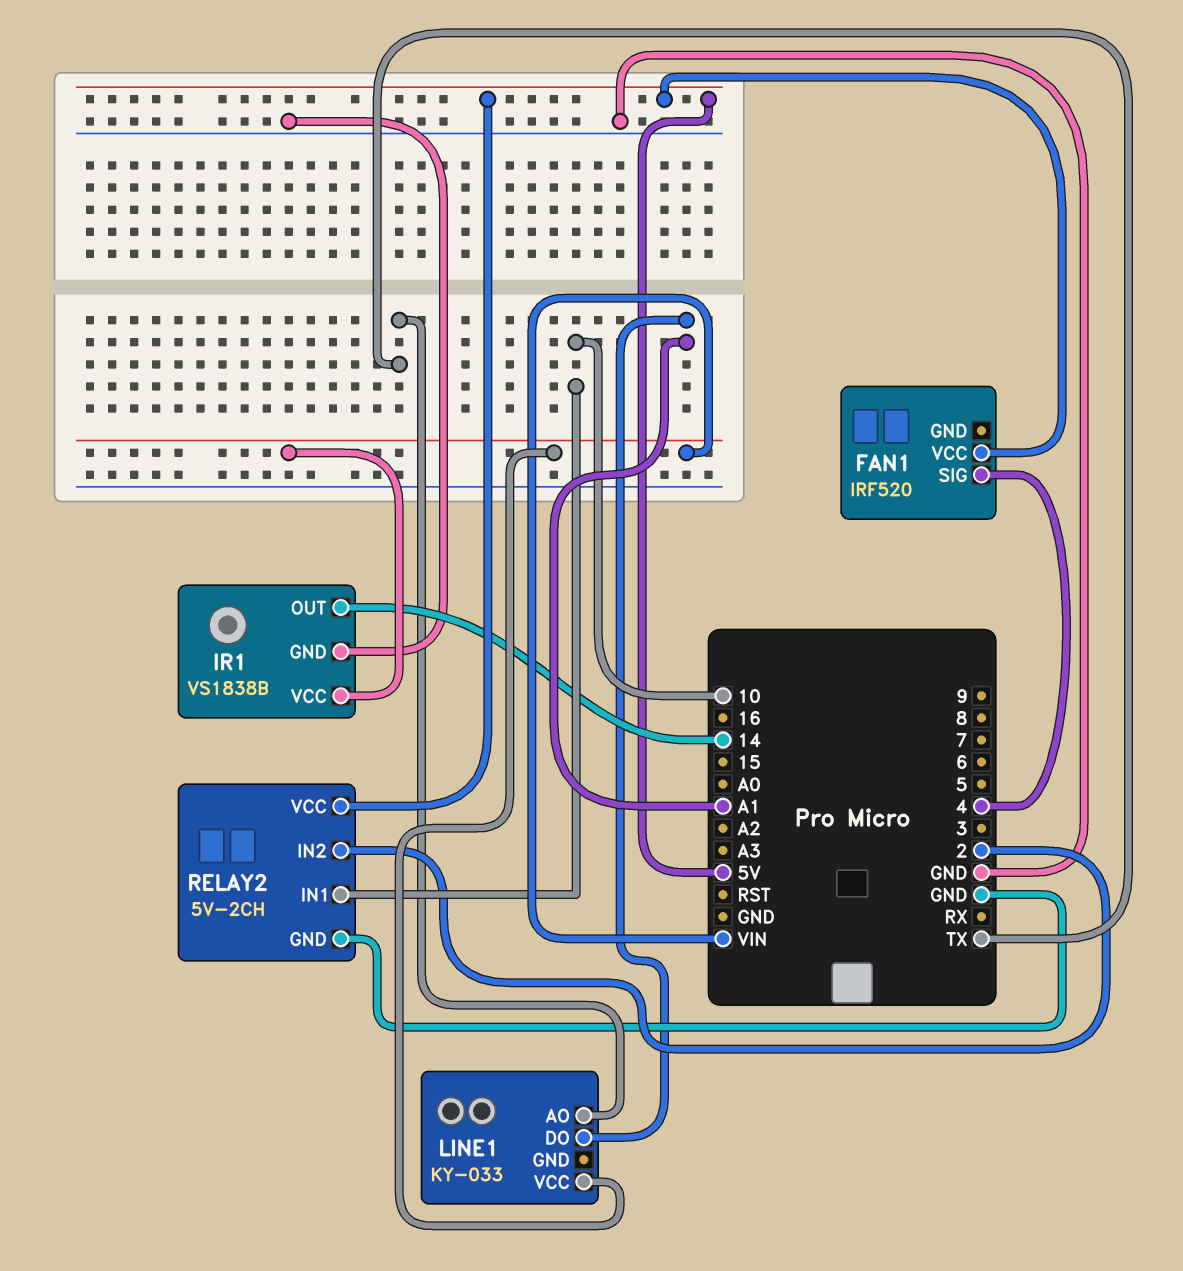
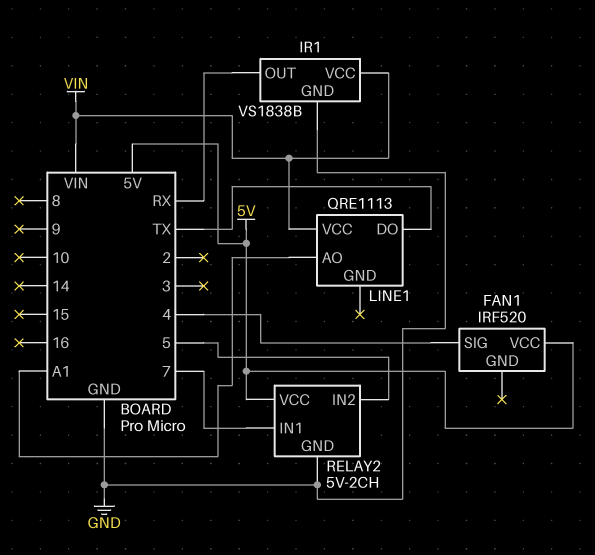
IR1 pin OUT: 14 -> RX
LINE1: KY-033 -> QRE1113
LINE1 pin AO: TX -> A1
LINE1 pin DO: A1 -> TX
RELAY2 pin IN1: 10 -> 7
RELAY2 pin IN2: 2 -> 5

